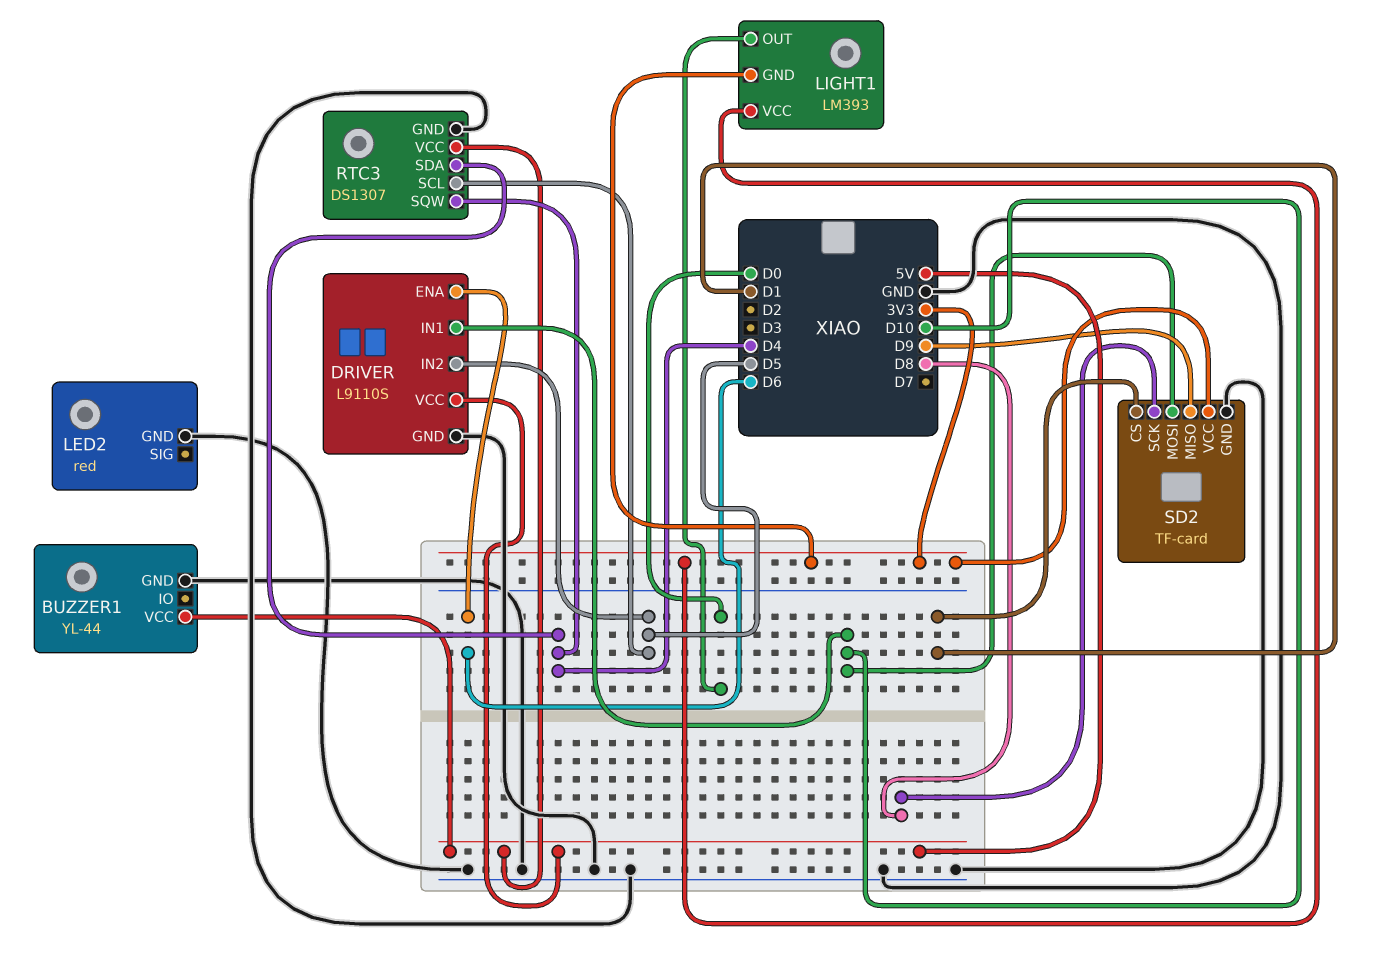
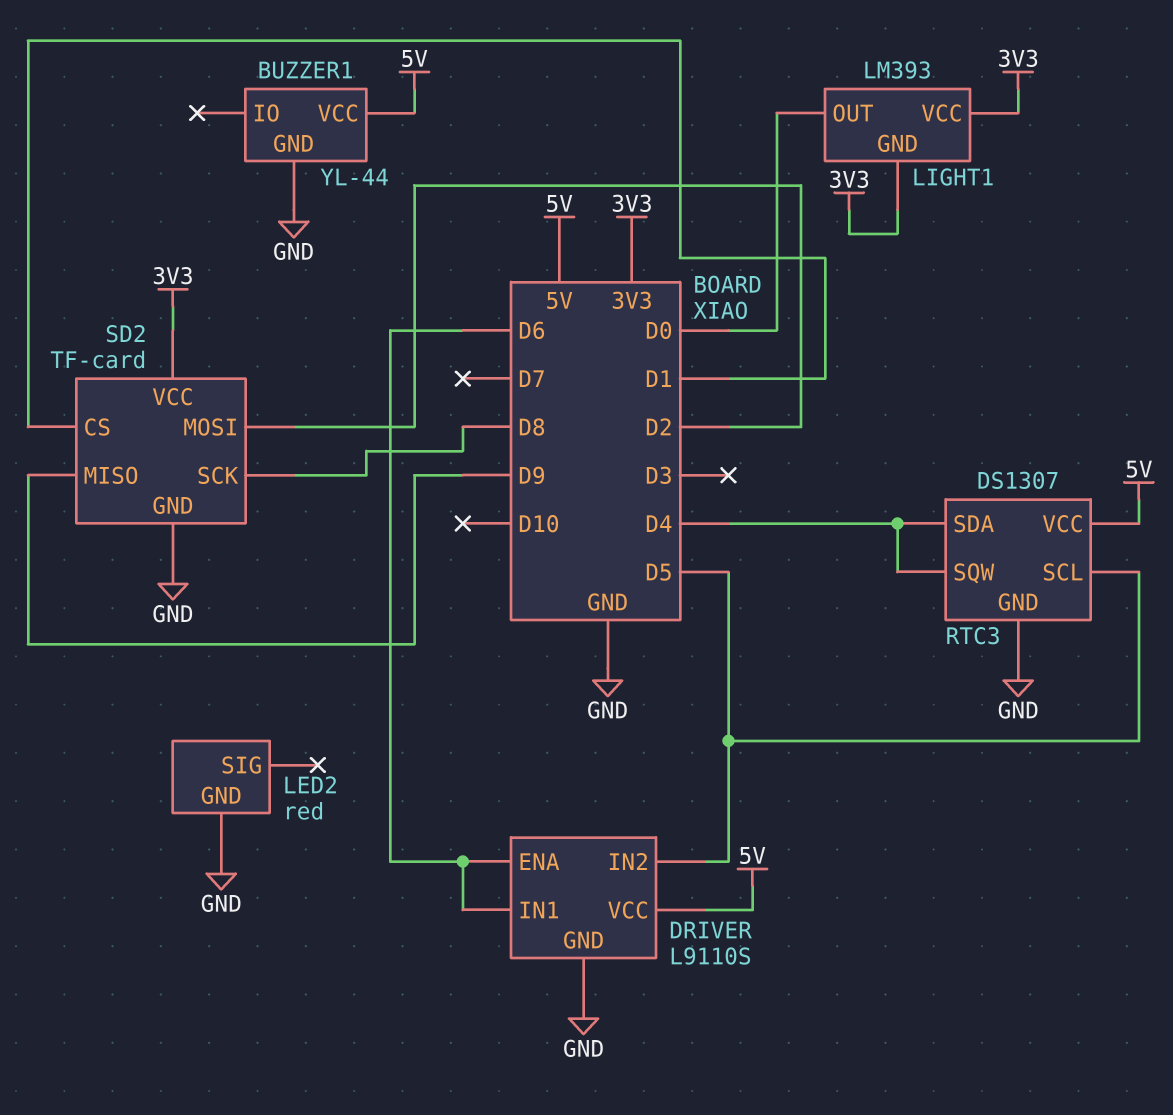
DRIVER pin IN1: D10 -> D6
SD2 pin MOSI: D10 -> D2

